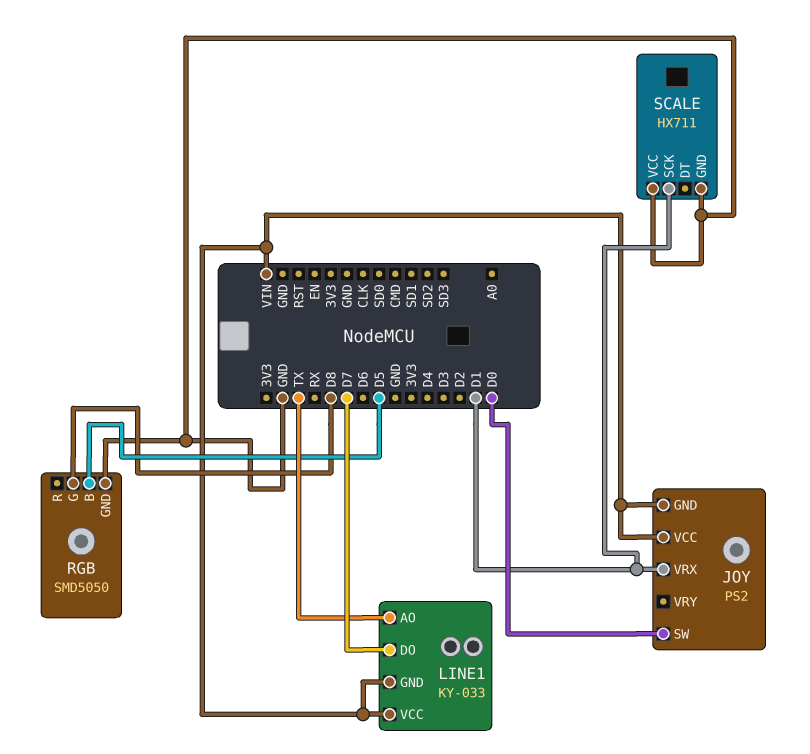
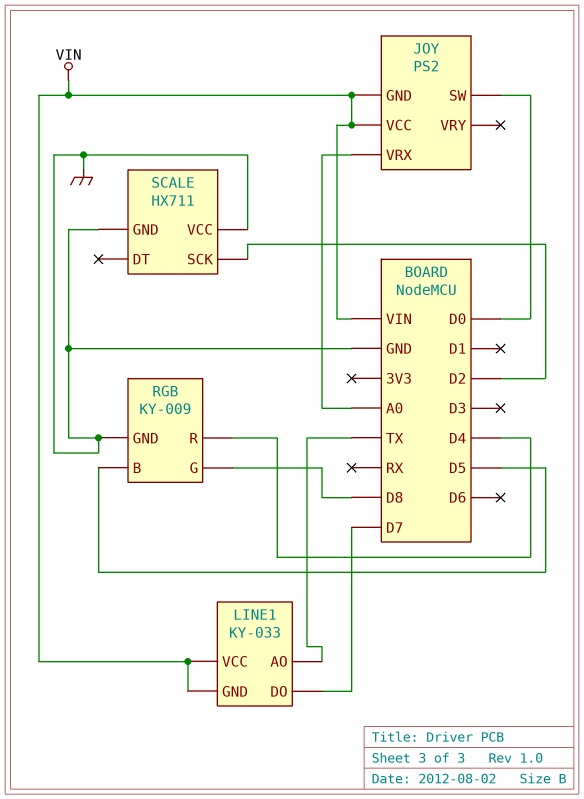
JOY pin VRX: D1 -> A0
RGB: SMD5050 -> KY-009
RGB pin R: none -> D4
SCALE pin SCK: D1 -> D2

